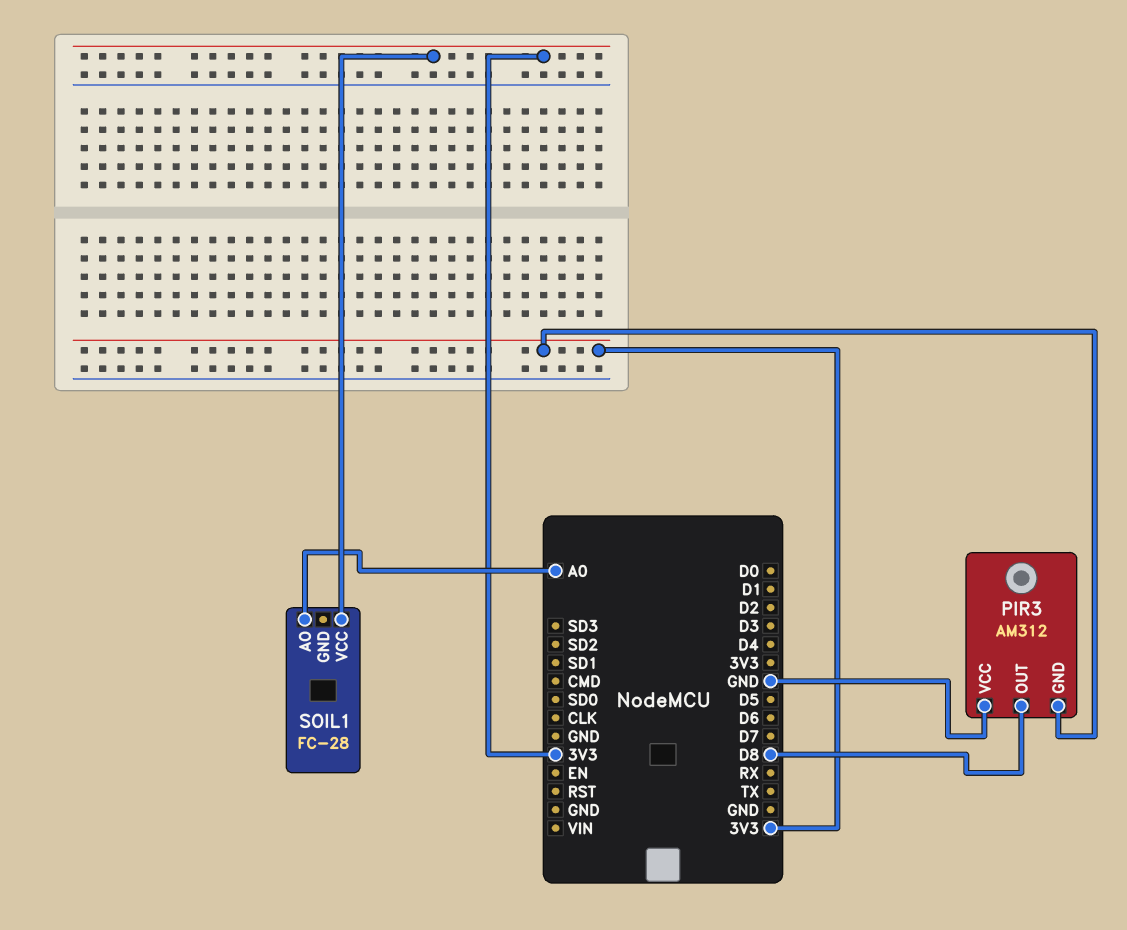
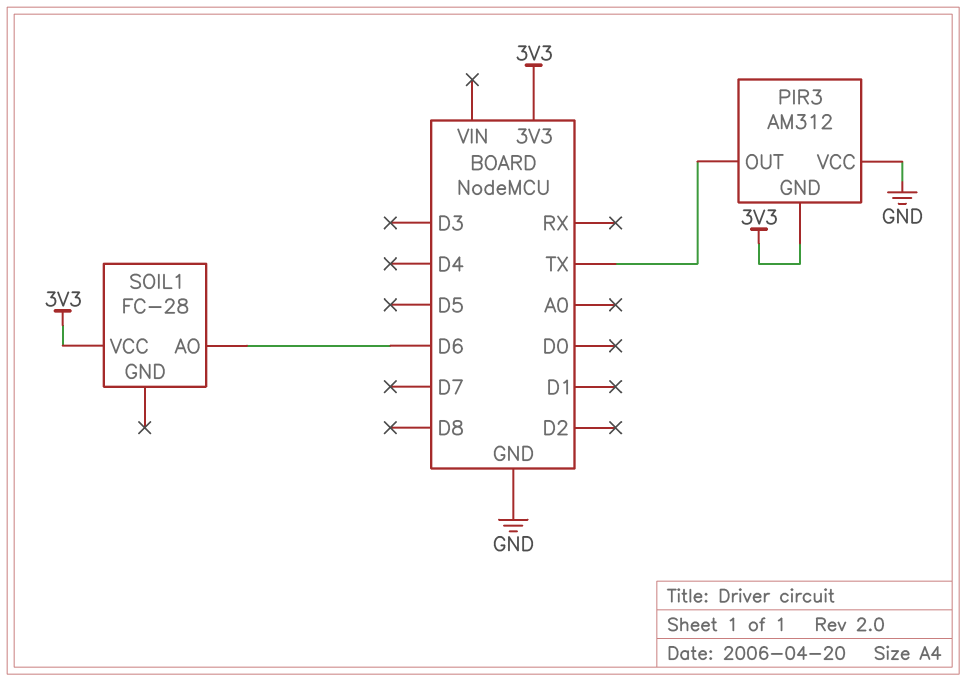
PIR3 pin OUT: D8 -> TX
SOIL1 pin AO: A0 -> D6

